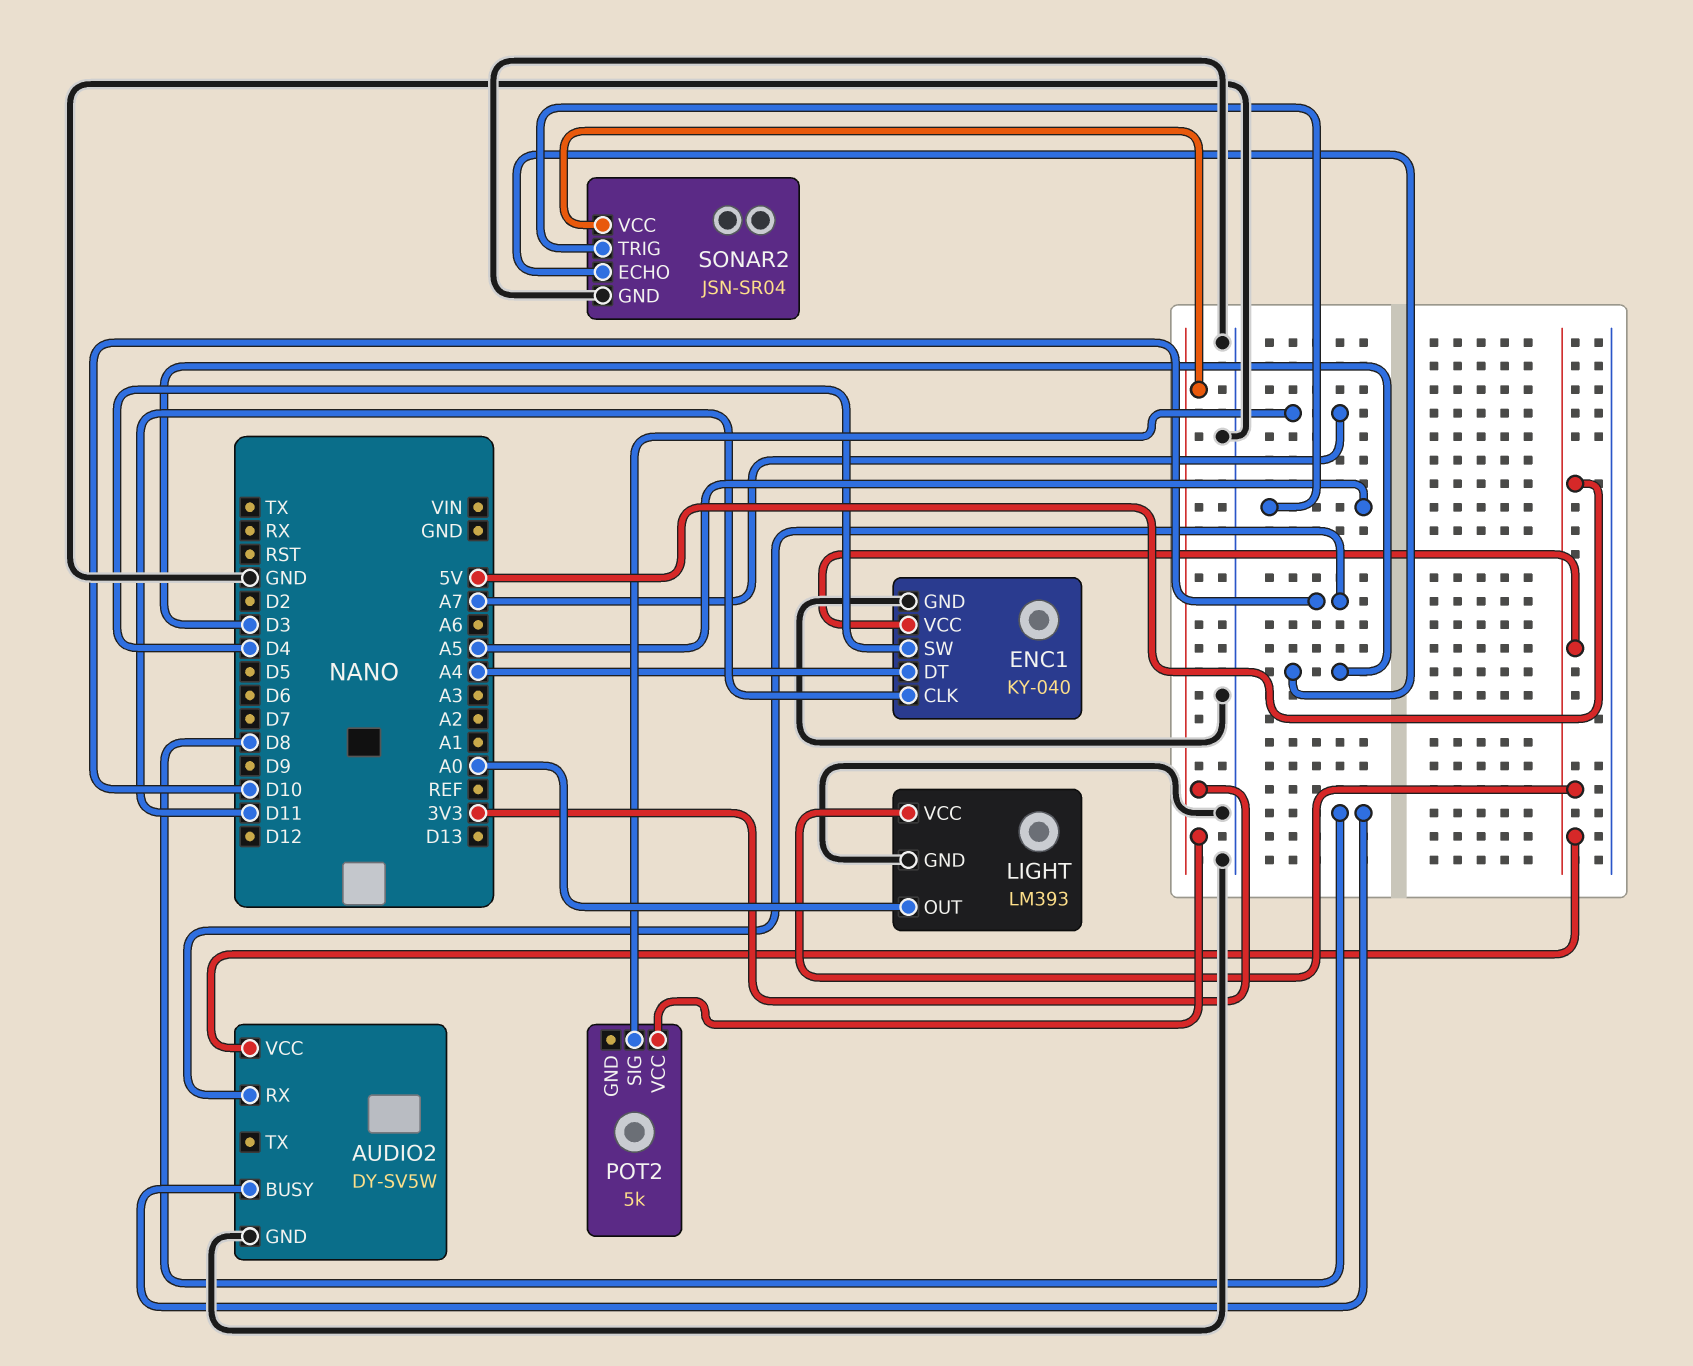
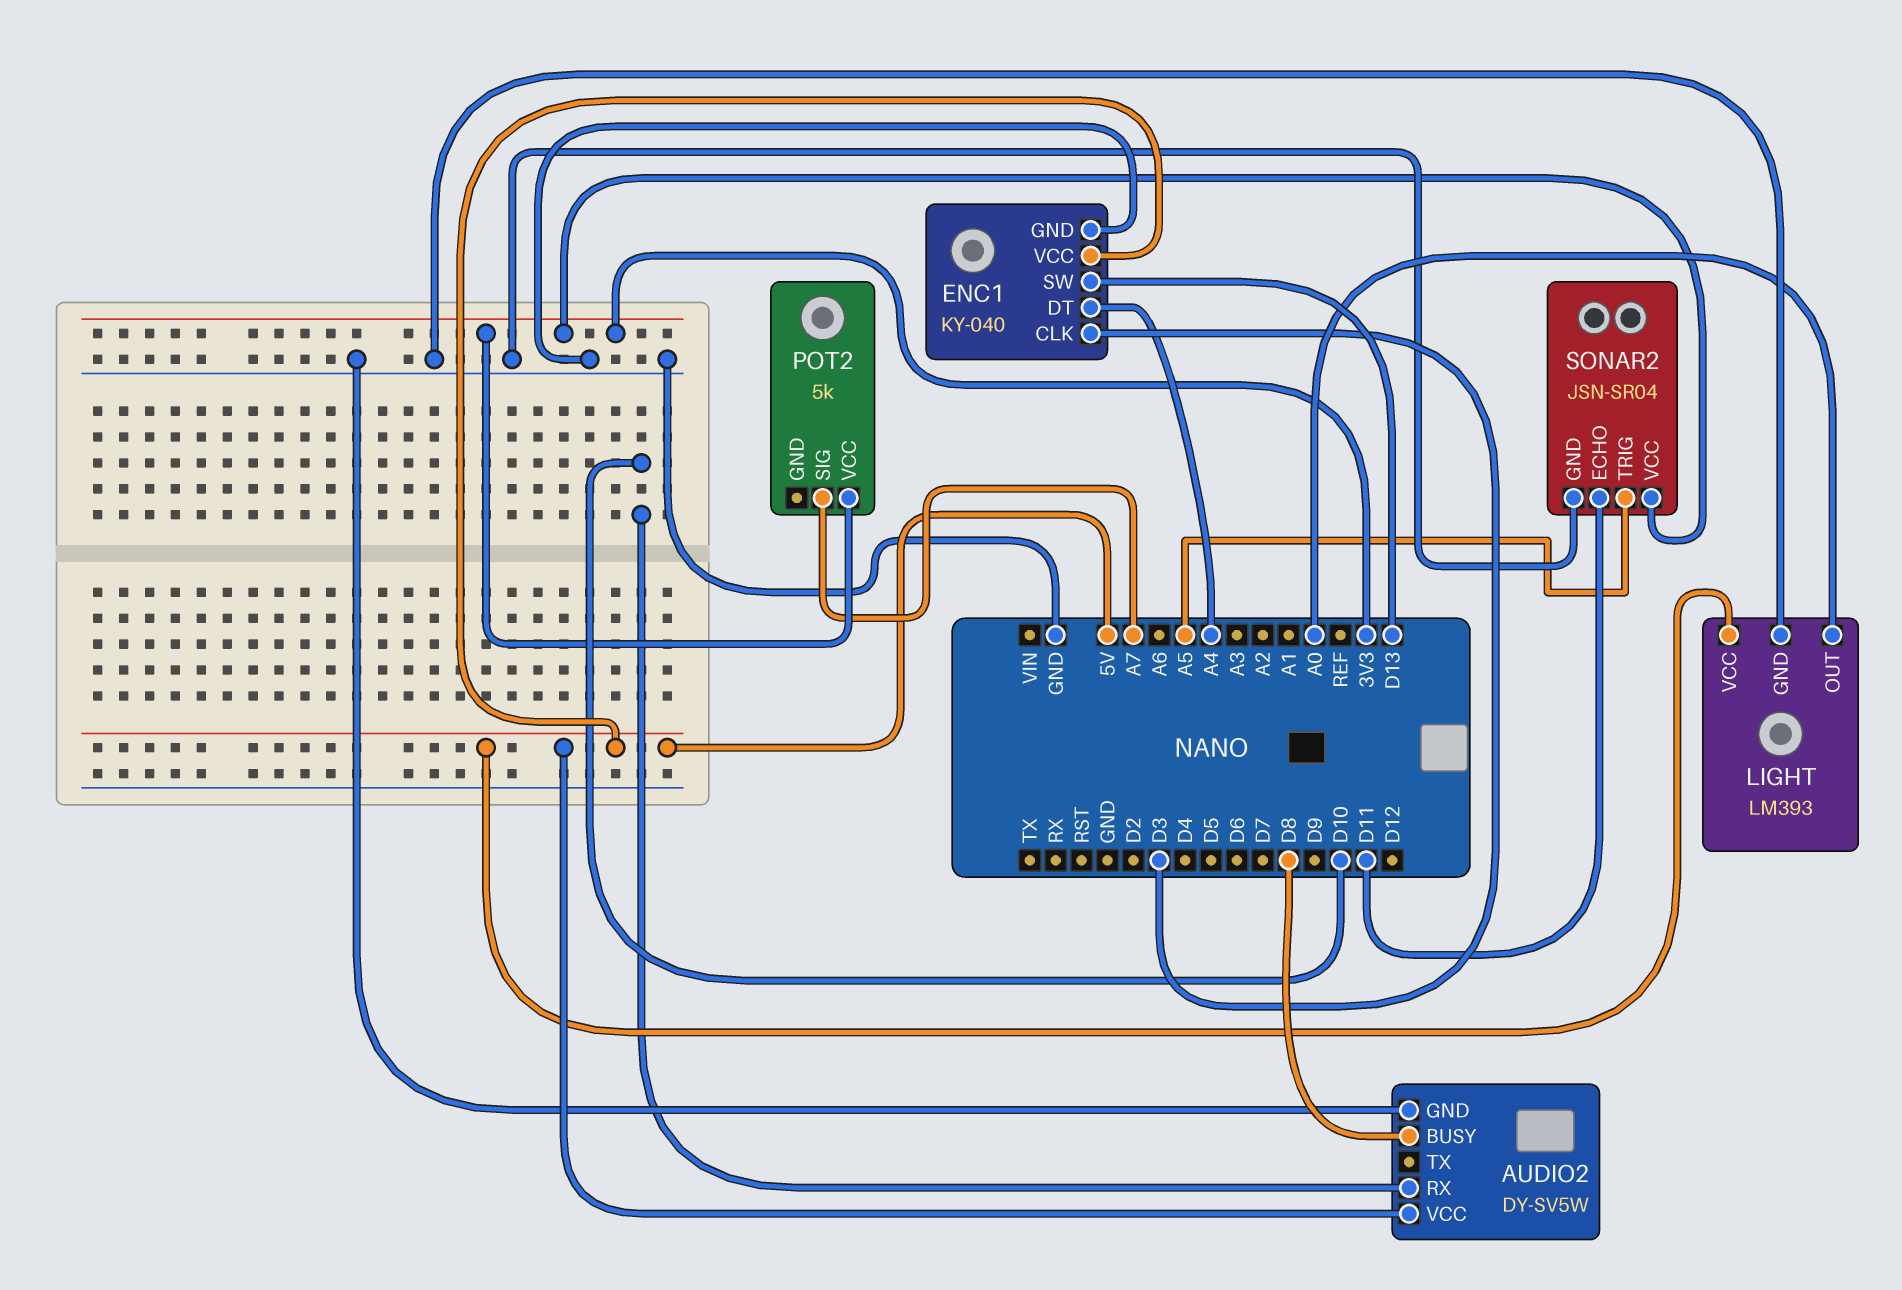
ENC1 pin CLK: D11 -> D3
ENC1 pin SW: D4 -> D13
SONAR2 pin ECHO: D3 -> D11

